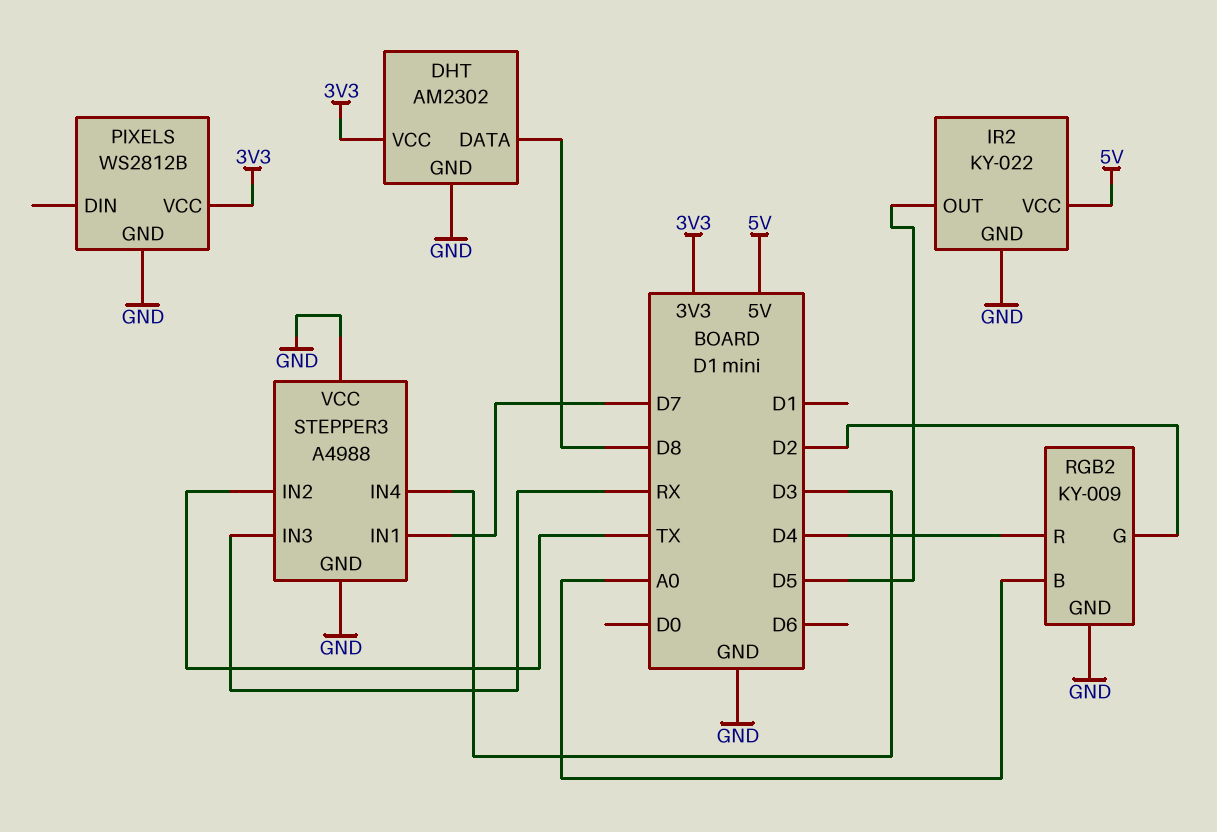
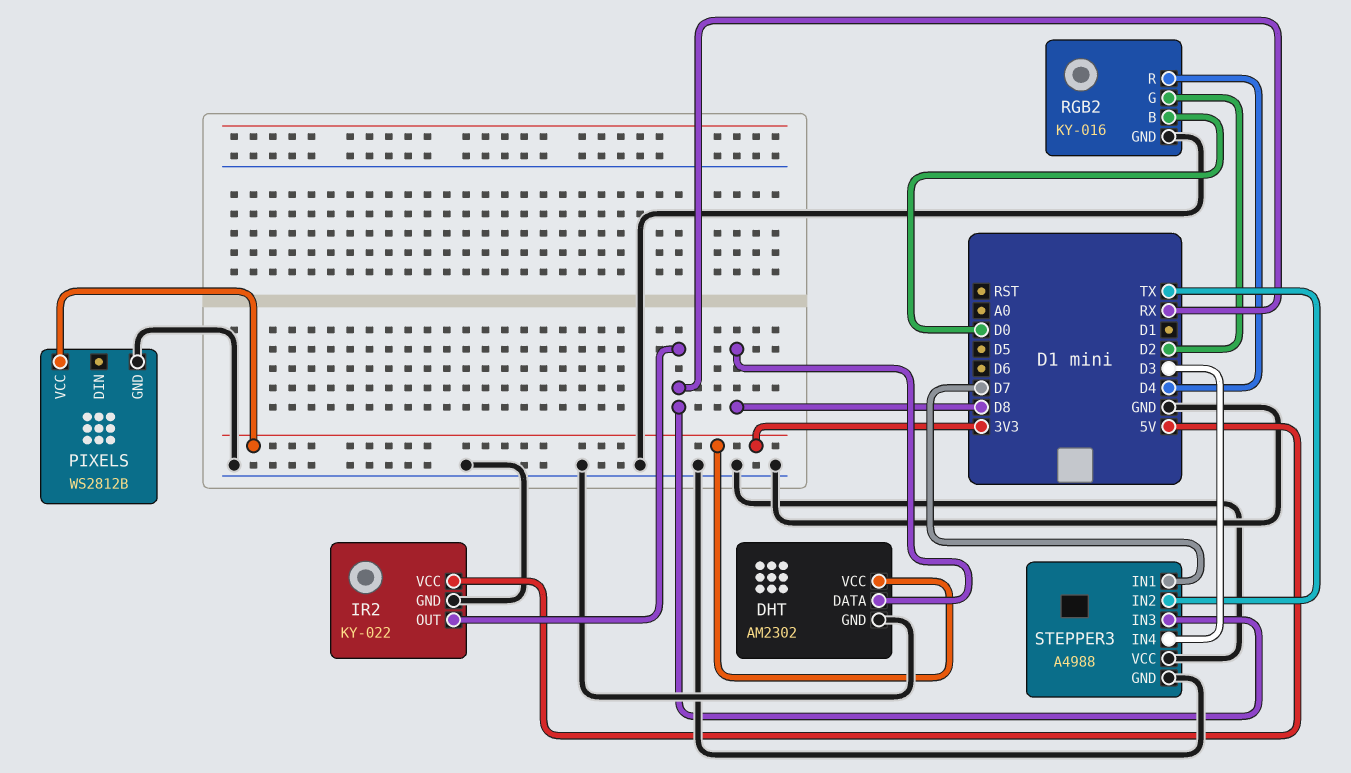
IR2 pin OUT: D5 -> RX
RGB2: KY-009 -> KY-016
RGB2 pin B: A0 -> D0

